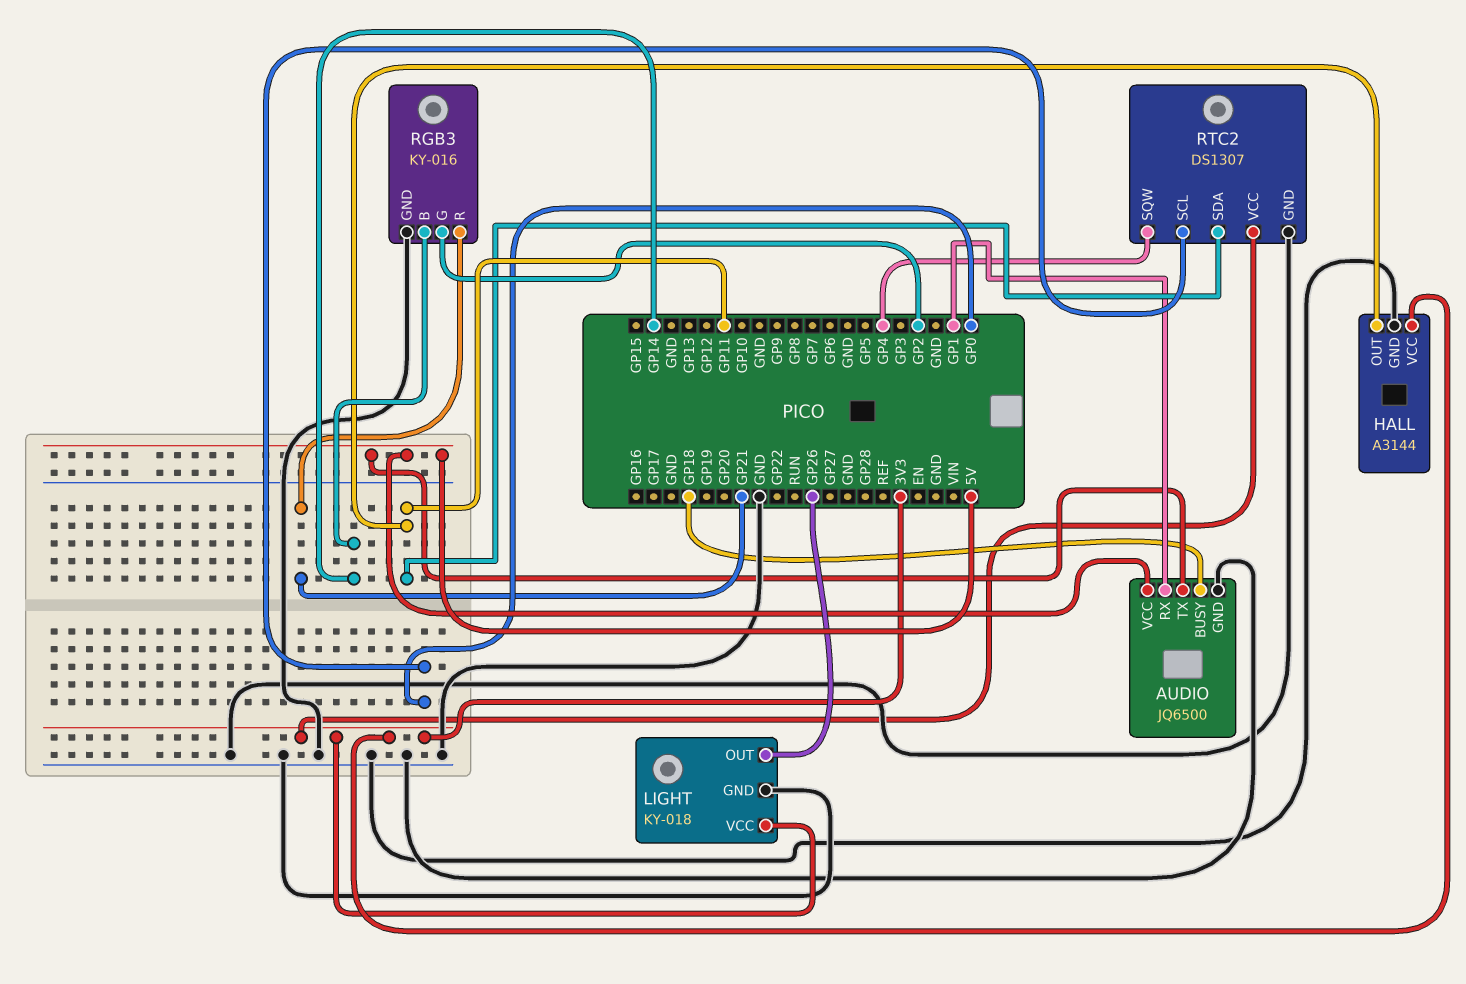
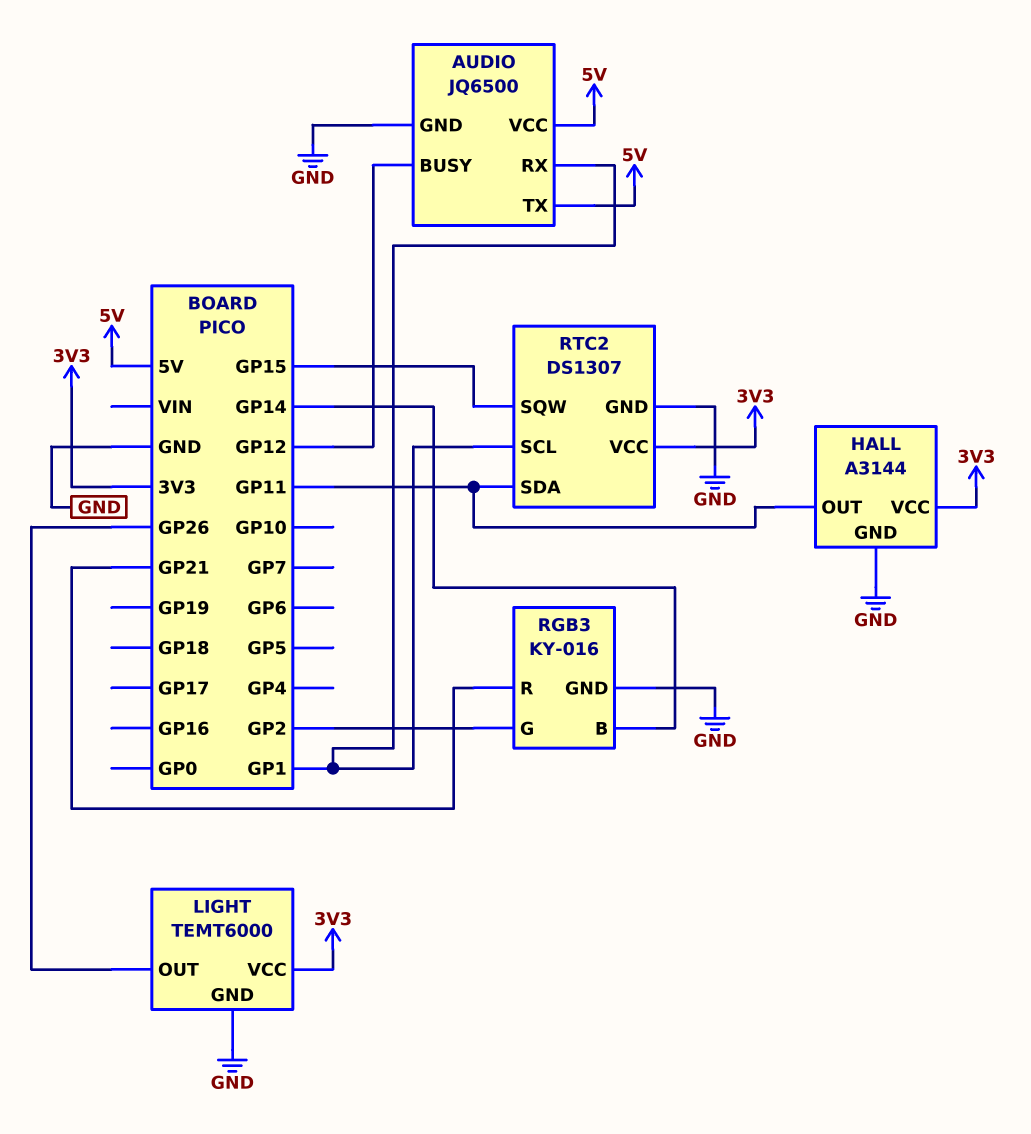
AUDIO pin BUSY: GP18 -> GP12
LIGHT: KY-018 -> TEMT6000
RTC2 pin SCL: GP0 -> GP1
RTC2 pin SQW: GP4 -> GP15

